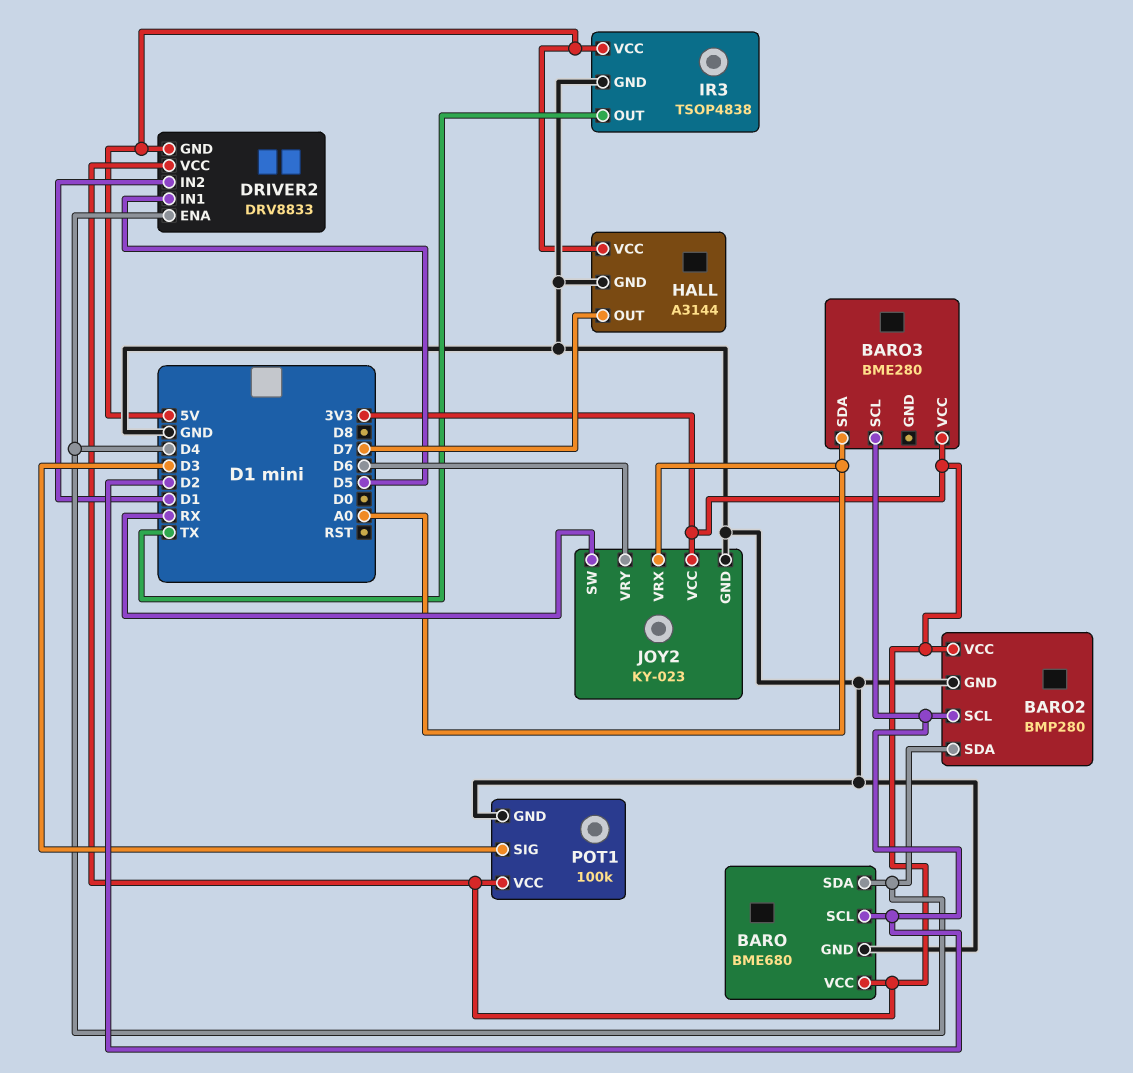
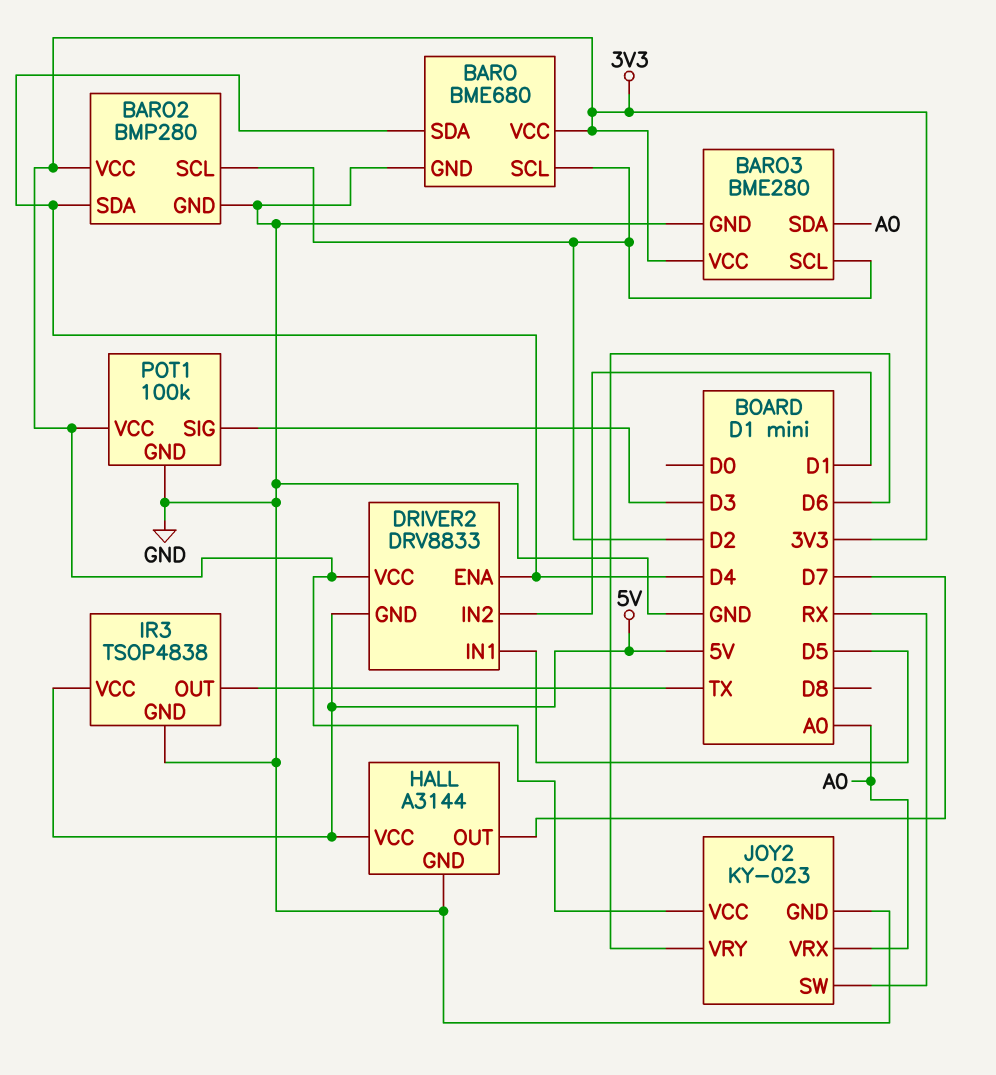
BARO3 pin GND: none -> GND

